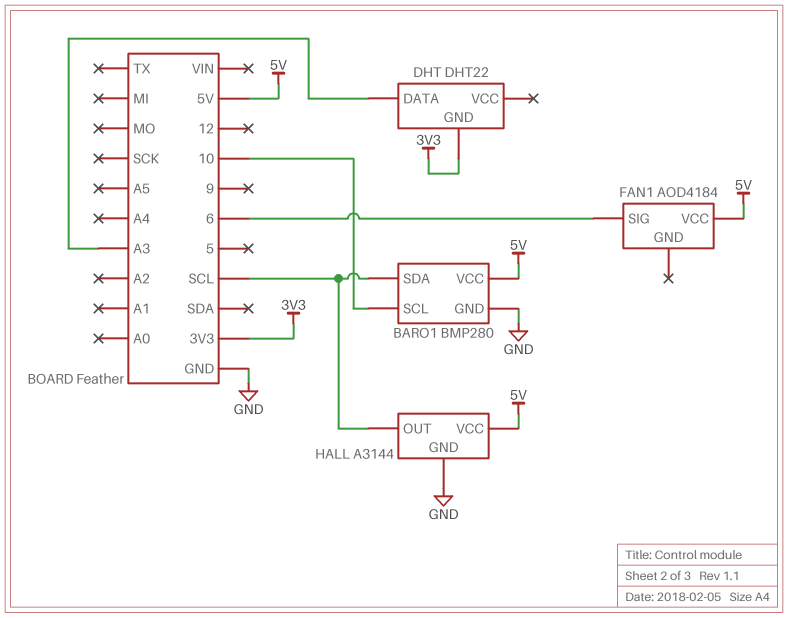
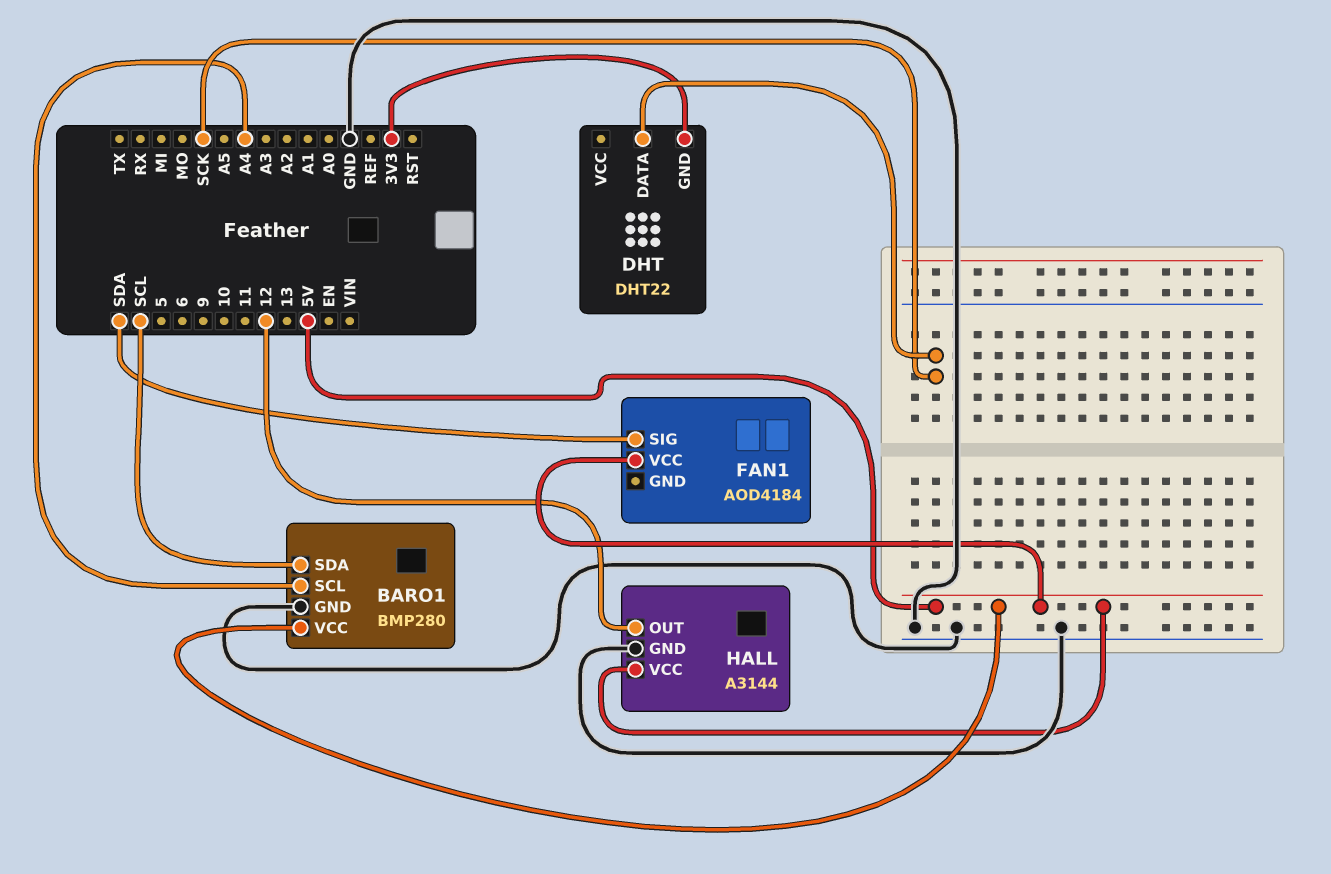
BARO1 pin SCL: 10 -> A4
DHT pin DATA: A3 -> SCK
FAN1 pin SIG: 6 -> SDA
HALL pin OUT: SCL -> 12

